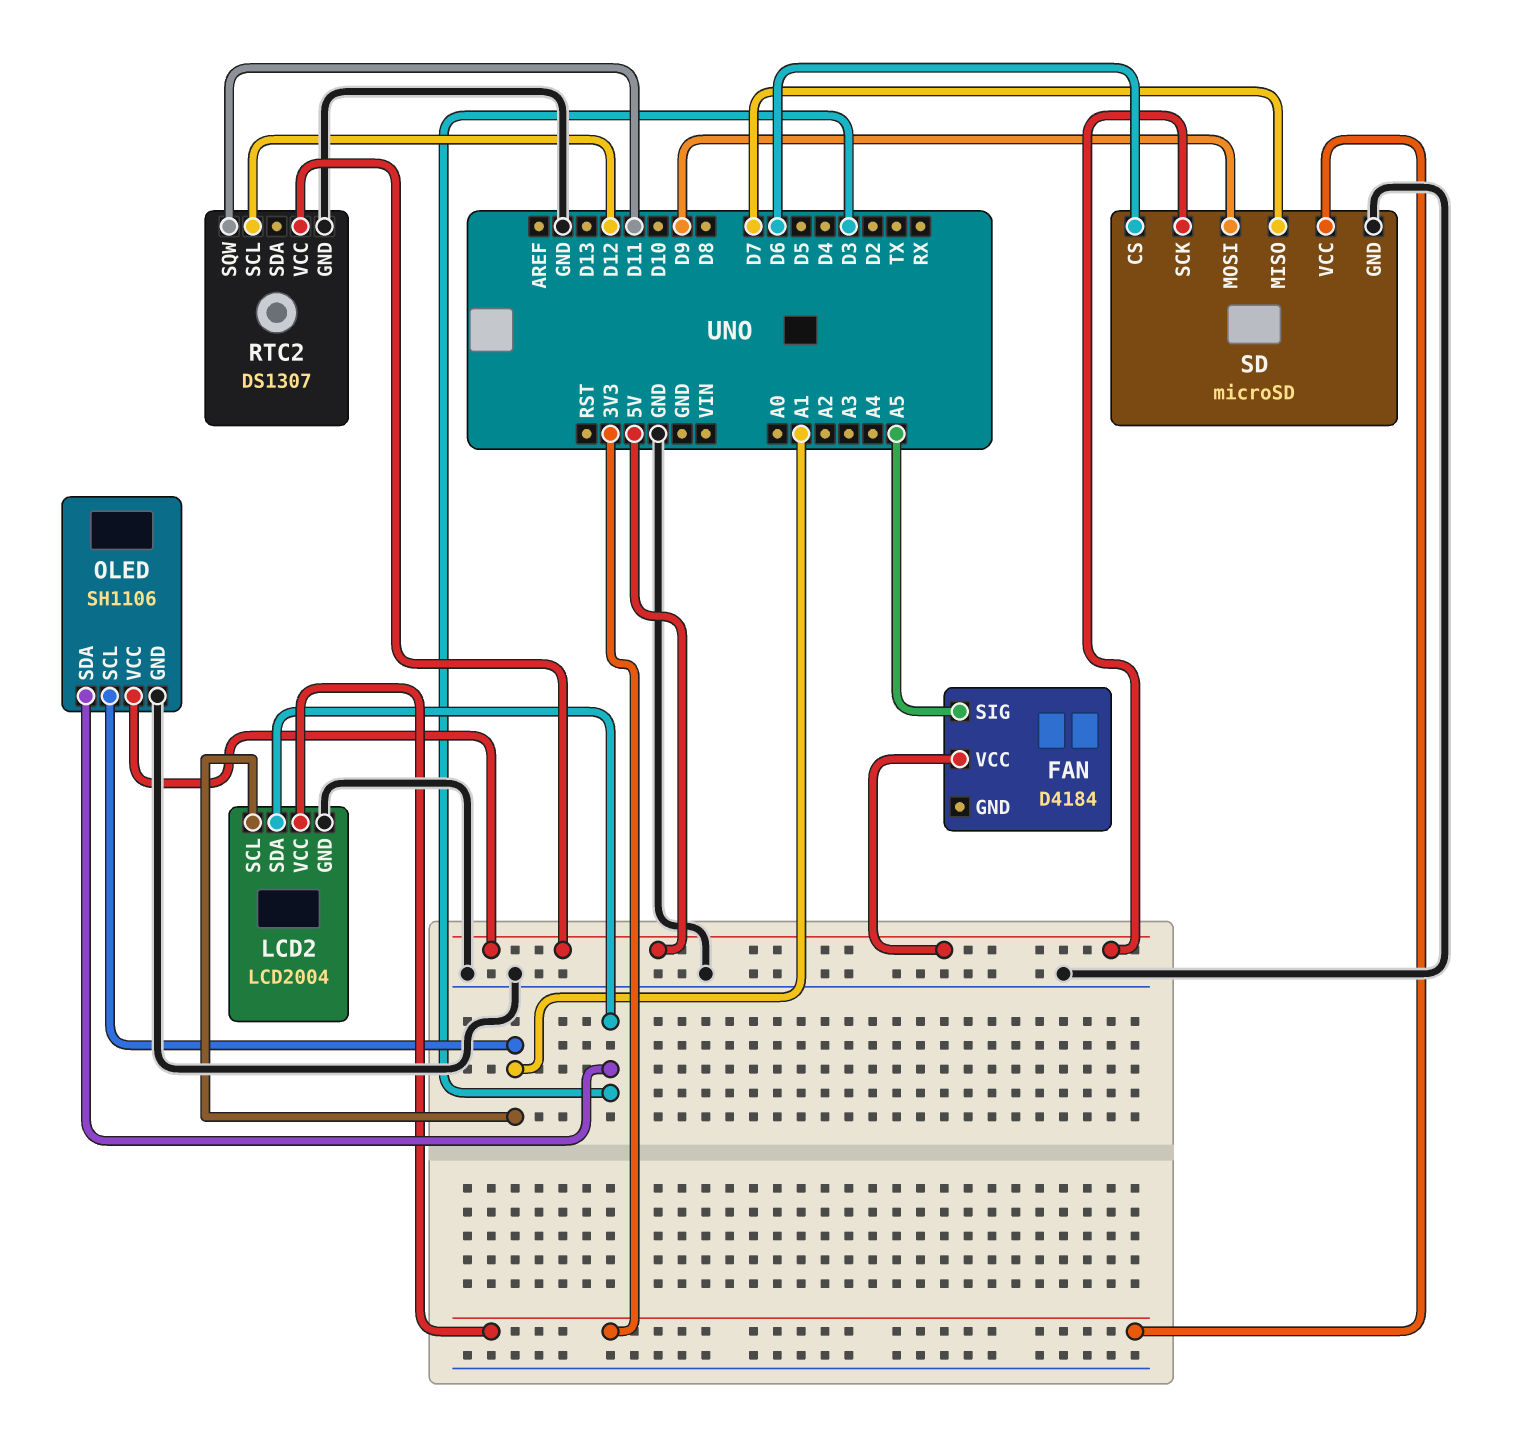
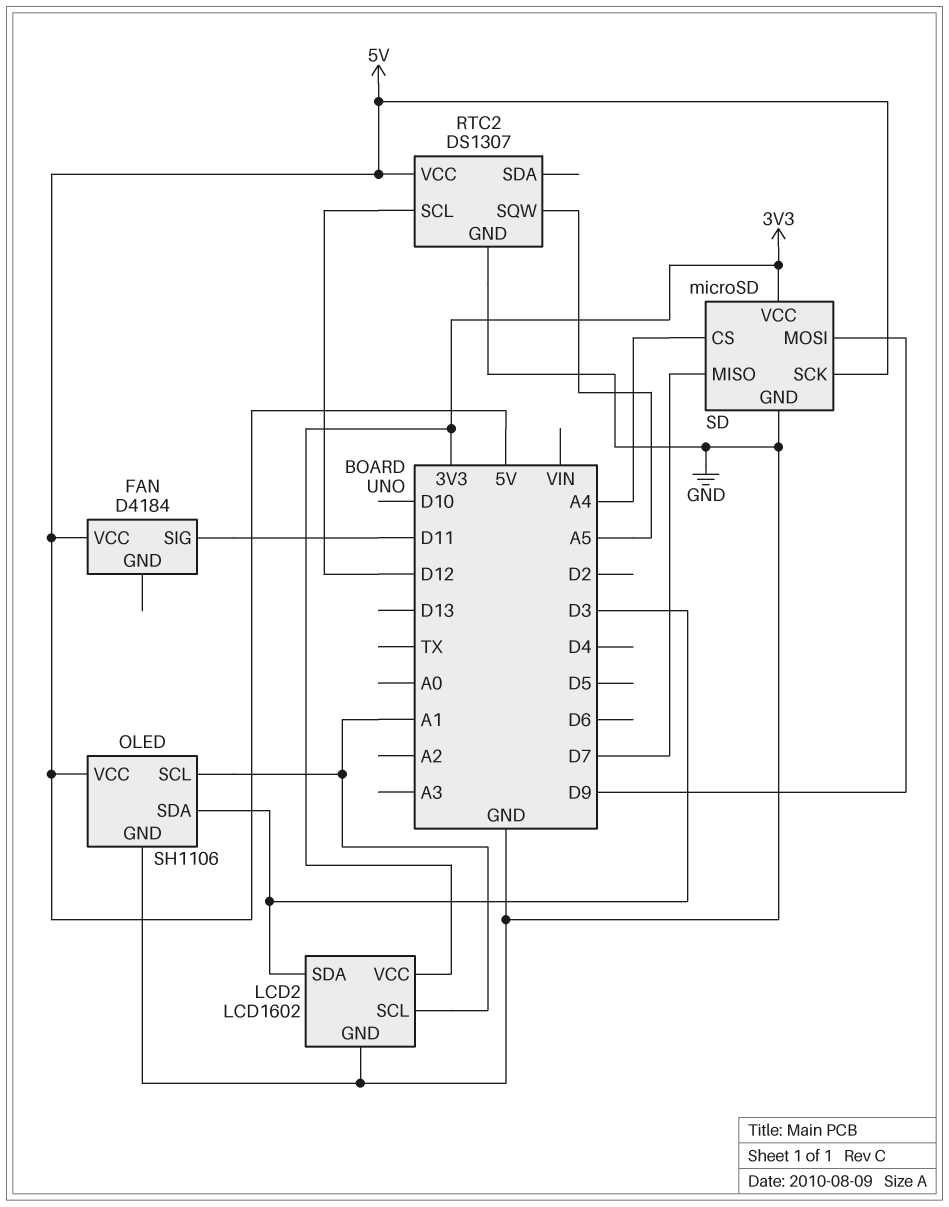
FAN pin SIG: A5 -> D11
LCD2: LCD2004 -> LCD1602
RTC2 pin SQW: D11 -> A5
SD pin CS: D6 -> A4

